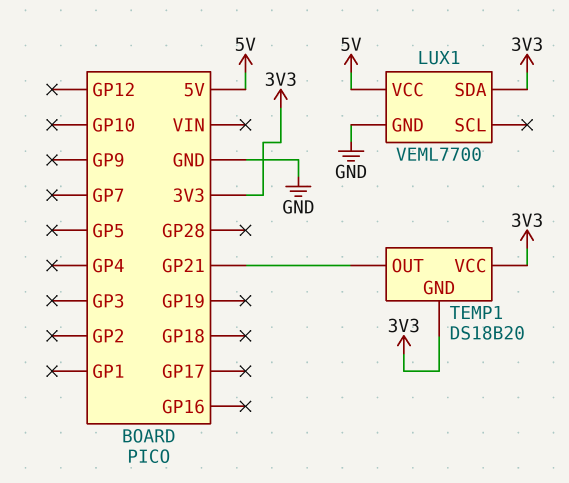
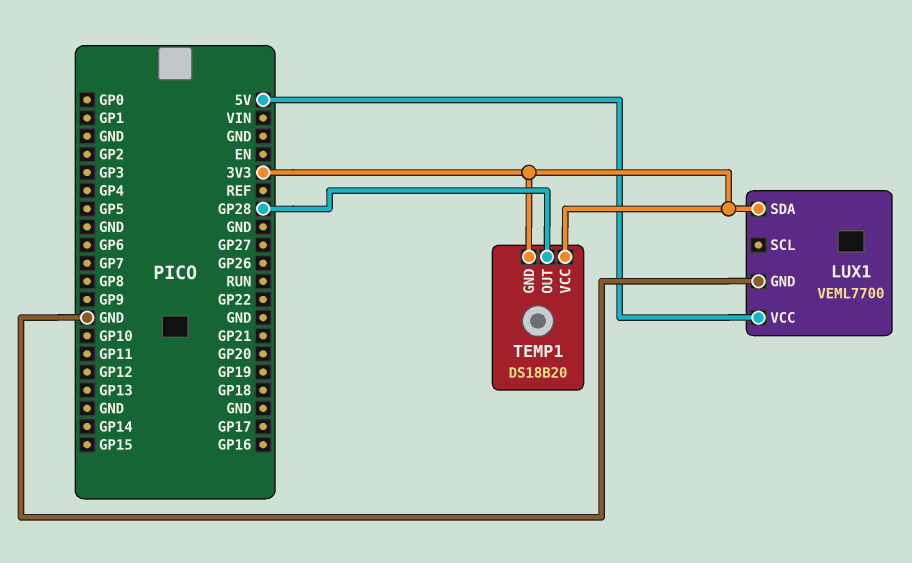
TEMP1 pin OUT: GP21 -> GP28

